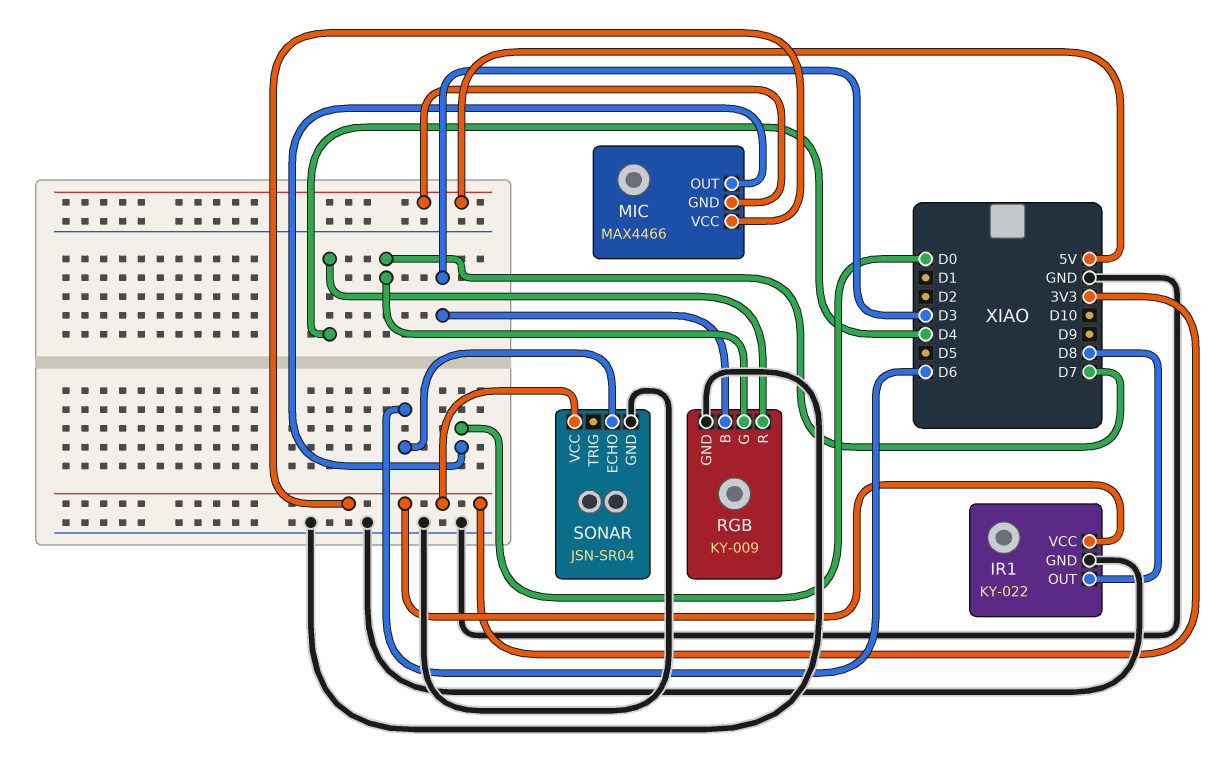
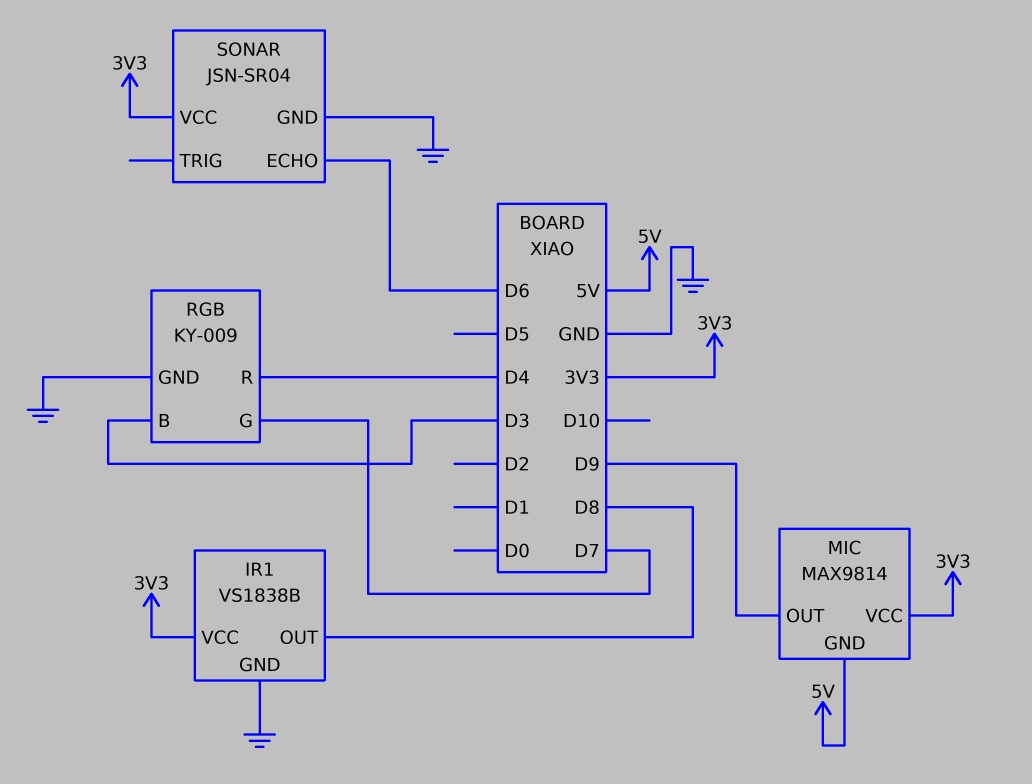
IR1: KY-022 -> VS1838B
MIC: MAX4466 -> MAX9814
MIC pin OUT: D0 -> D9

